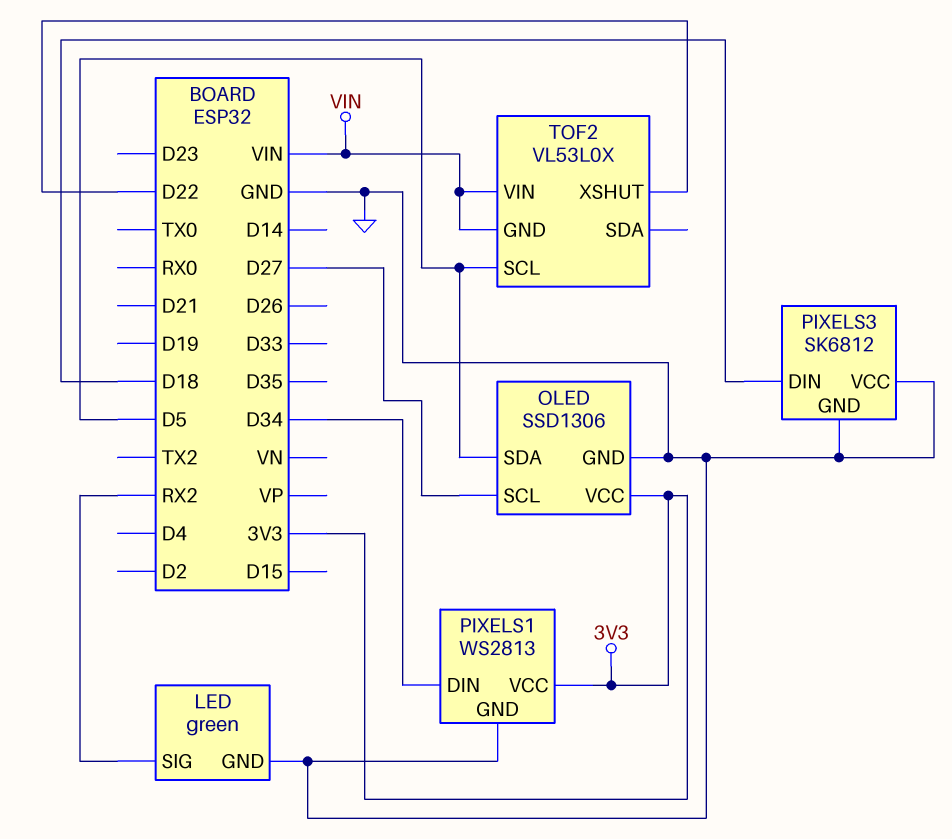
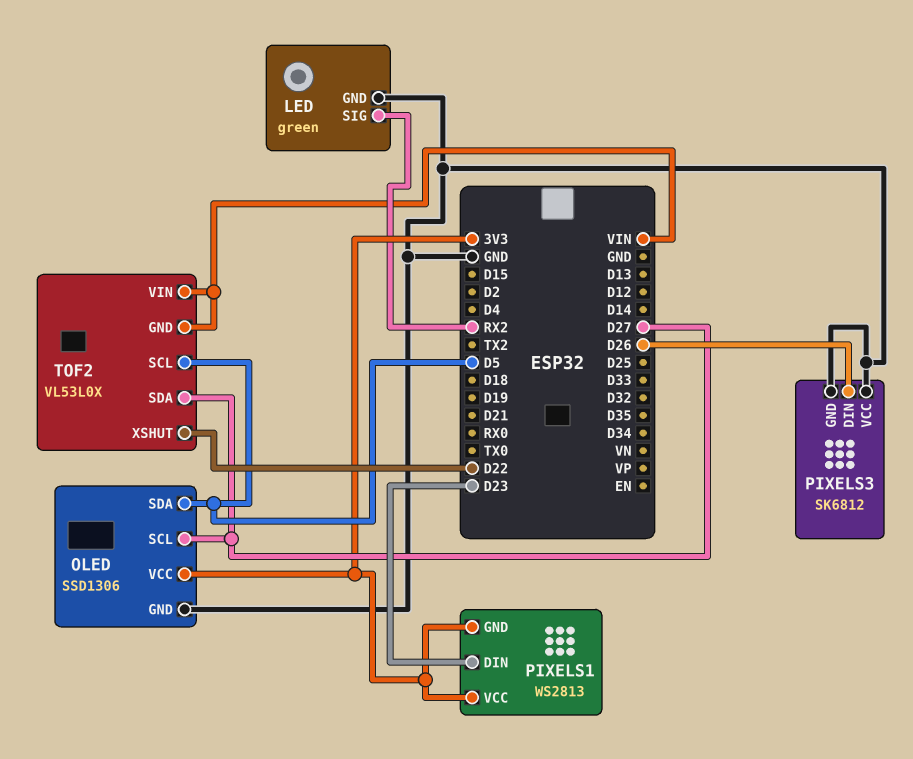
PIXELS1 pin DIN: D34 -> D23
PIXELS1 pin GND: GND -> 3V3
PIXELS3 pin DIN: D18 -> D26
TOF2 pin SDA: none -> D27

